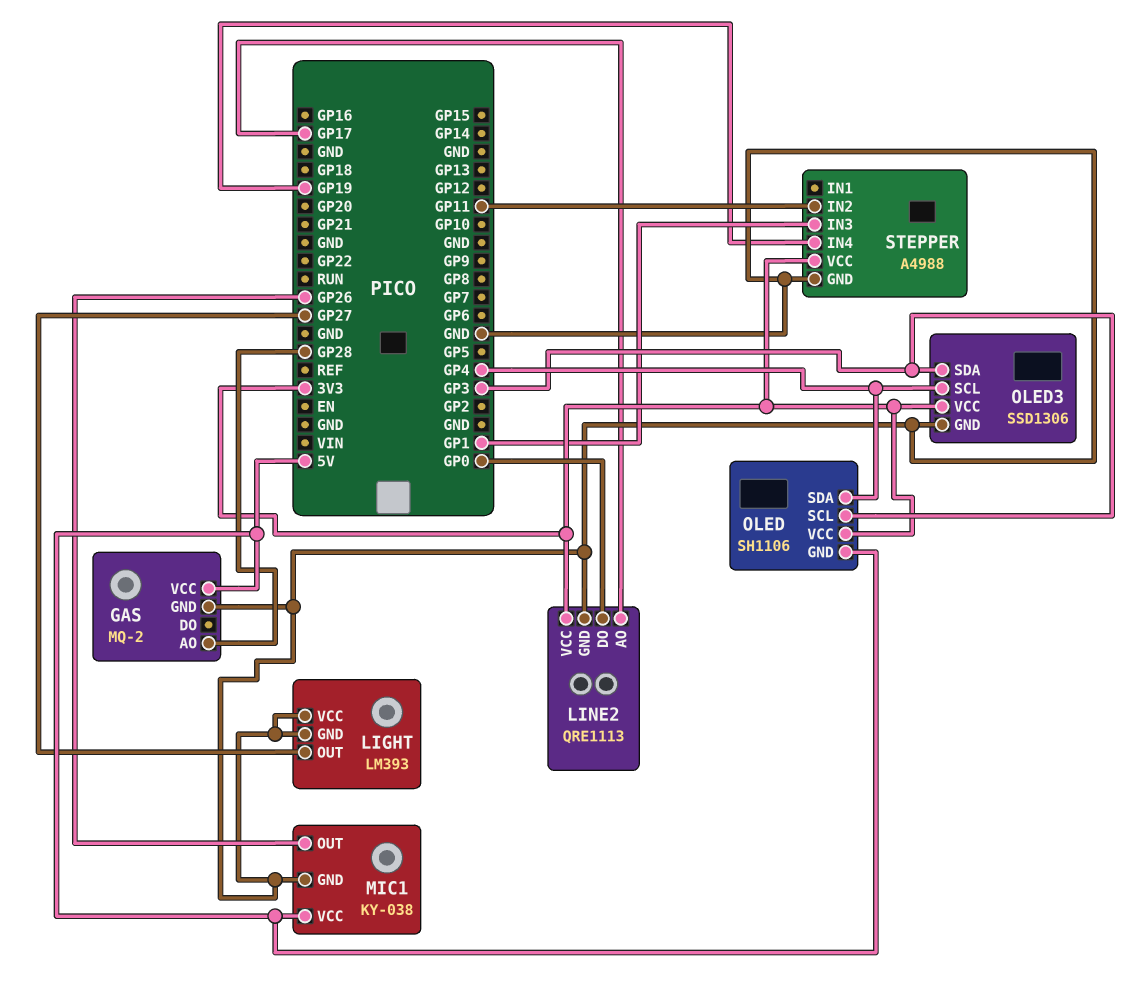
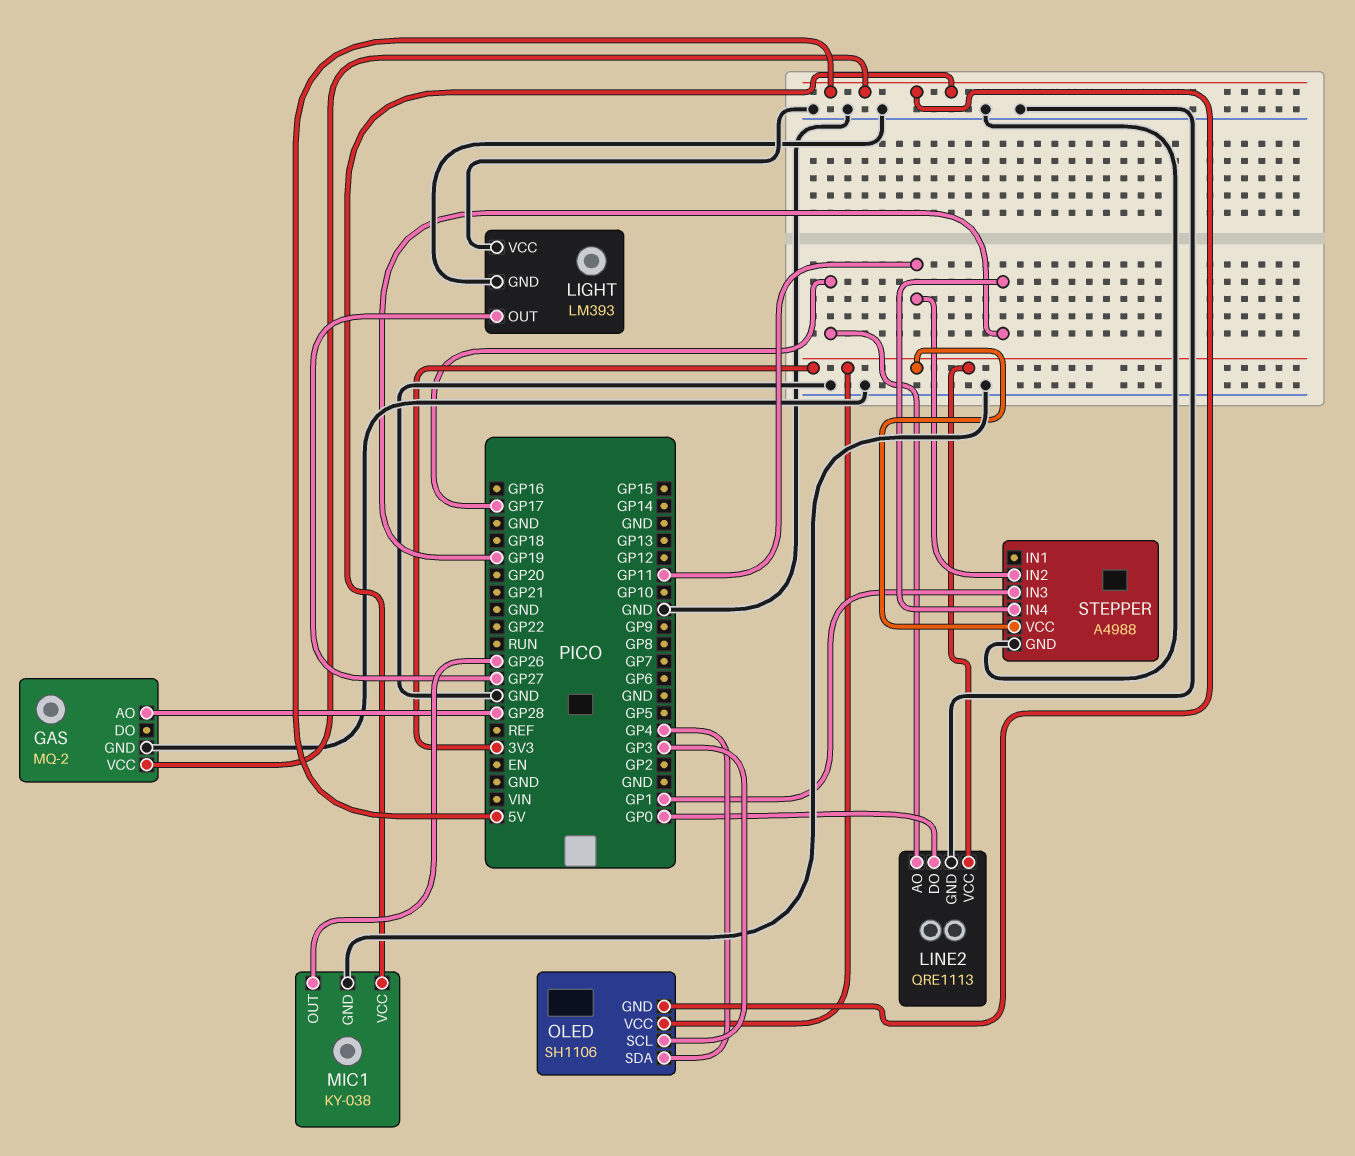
OLED3: SSD1306 -> none
OLED3 pin GND: GND -> none
OLED3 pin SCL: GP4 -> none
OLED3 pin SDA: GP3 -> none
OLED3 pin VCC: 3V3 -> none

